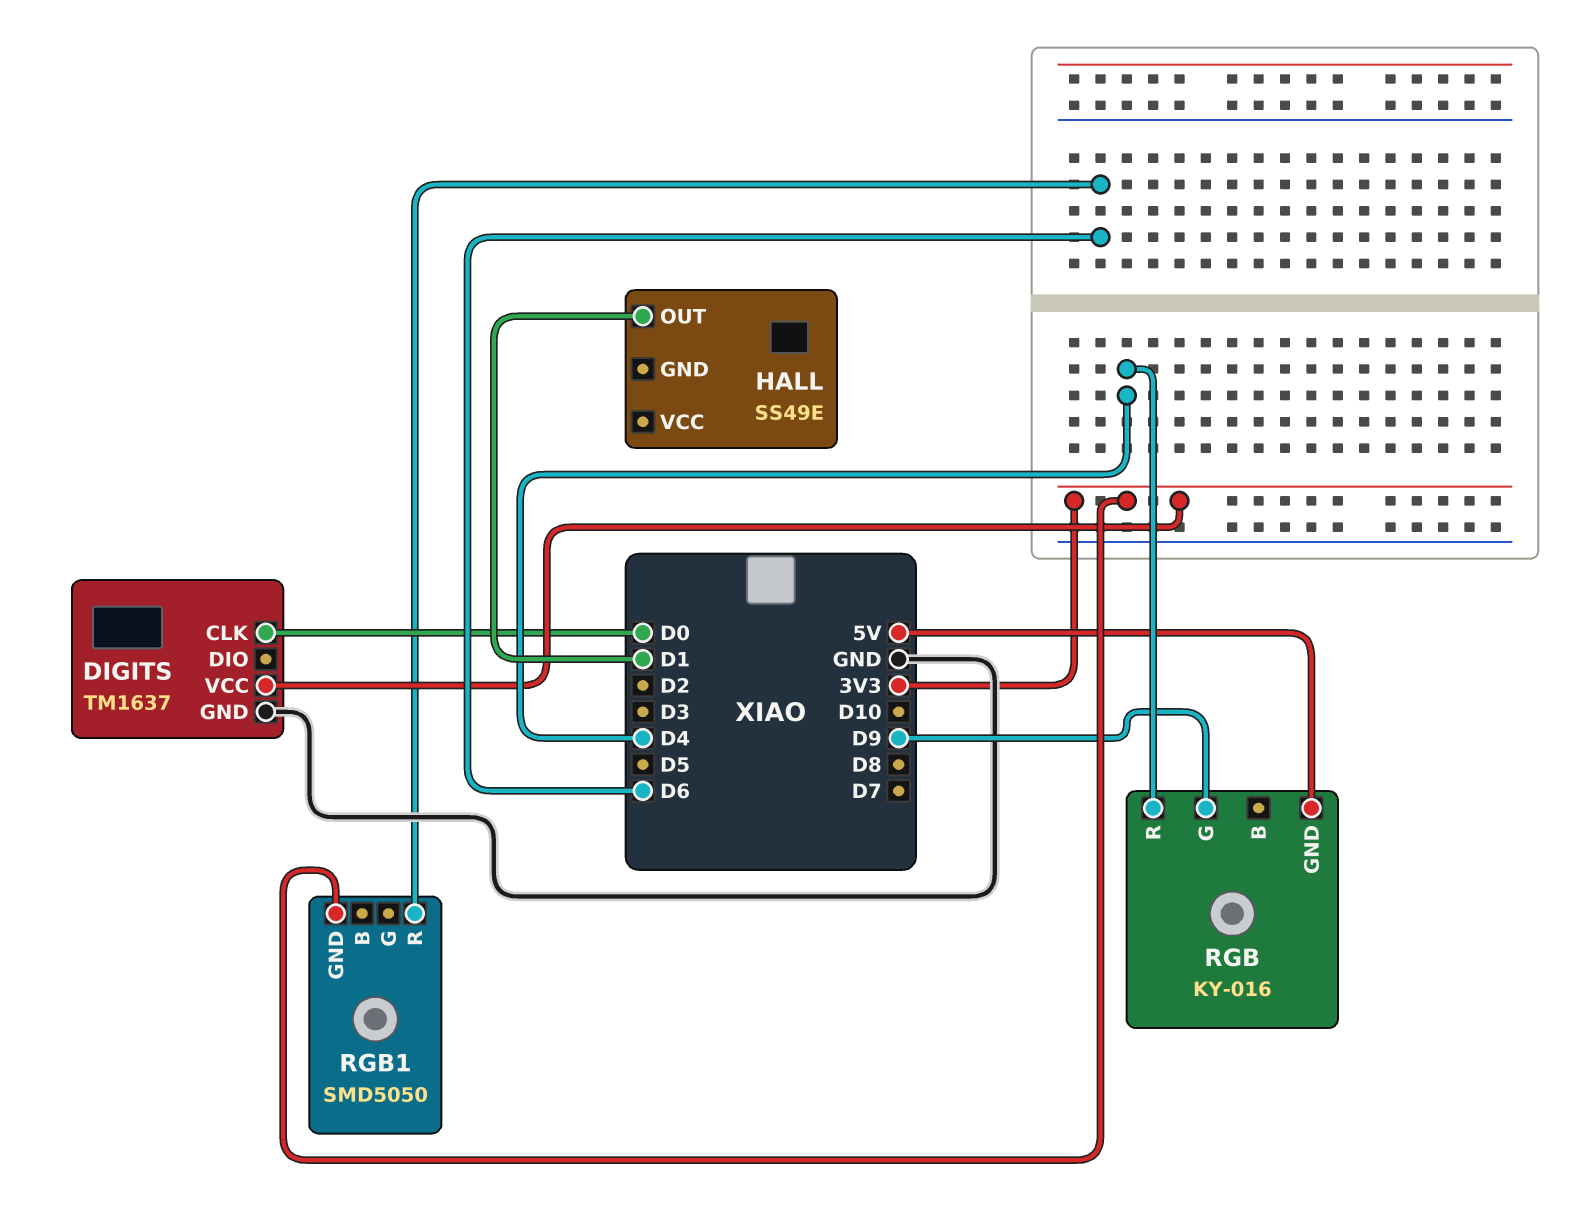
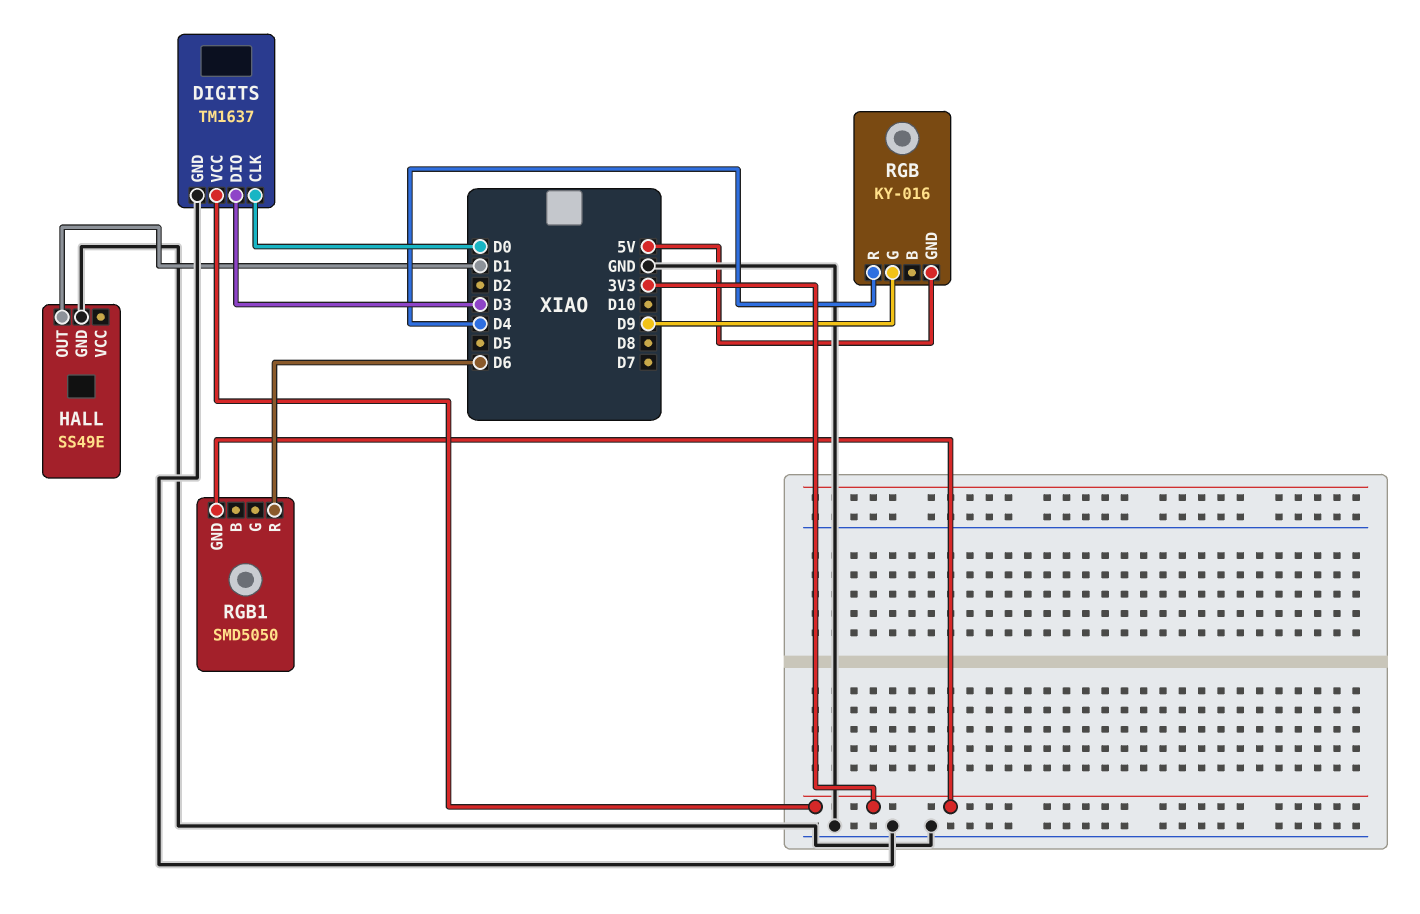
DIGITS pin DIO: none -> D3
HALL pin GND: none -> GND

